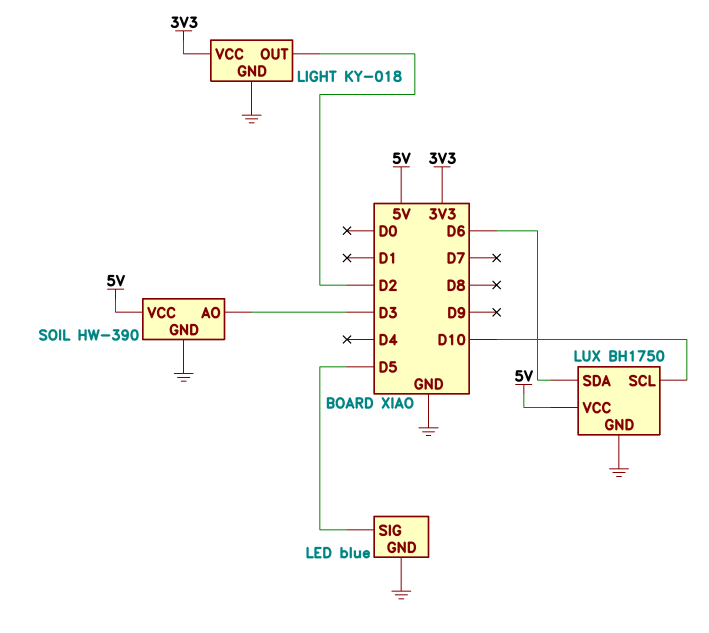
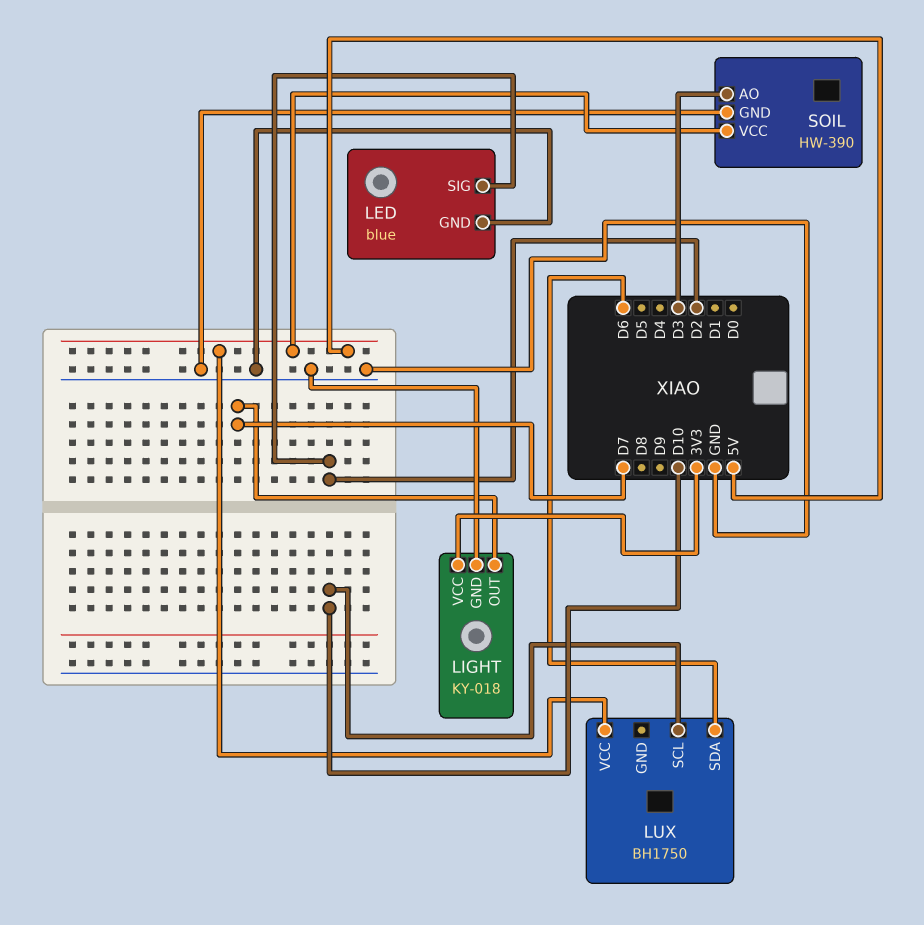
LED pin SIG: D5 -> D2
LIGHT pin OUT: D2 -> D7
LUX pin GND: GND -> none

